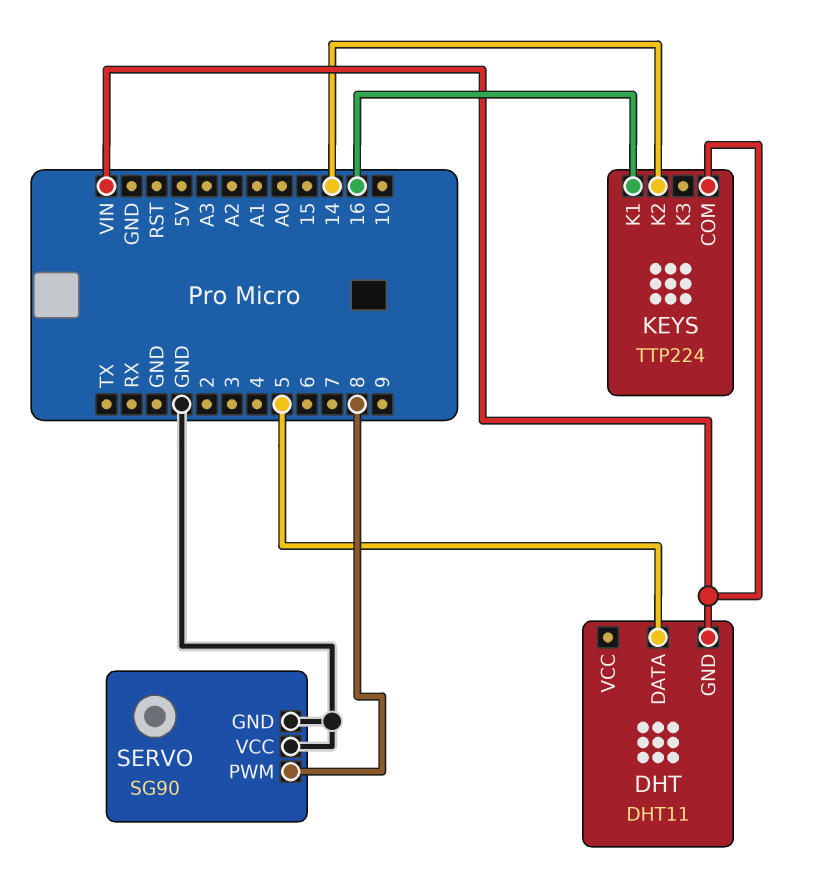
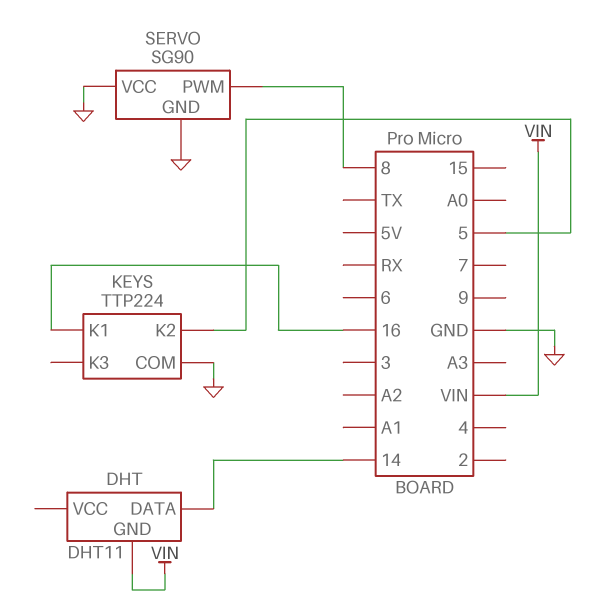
DHT pin DATA: 5 -> 14
KEYS pin COM: VIN -> GND
KEYS pin K2: 14 -> 5

